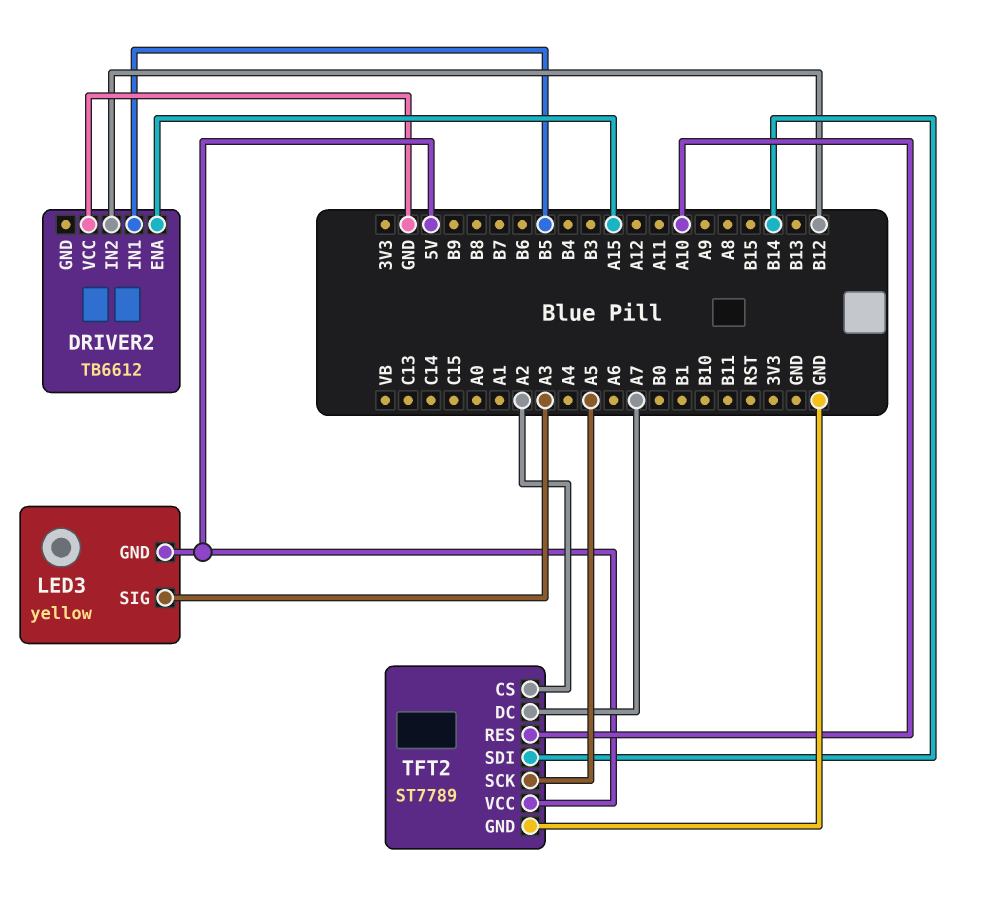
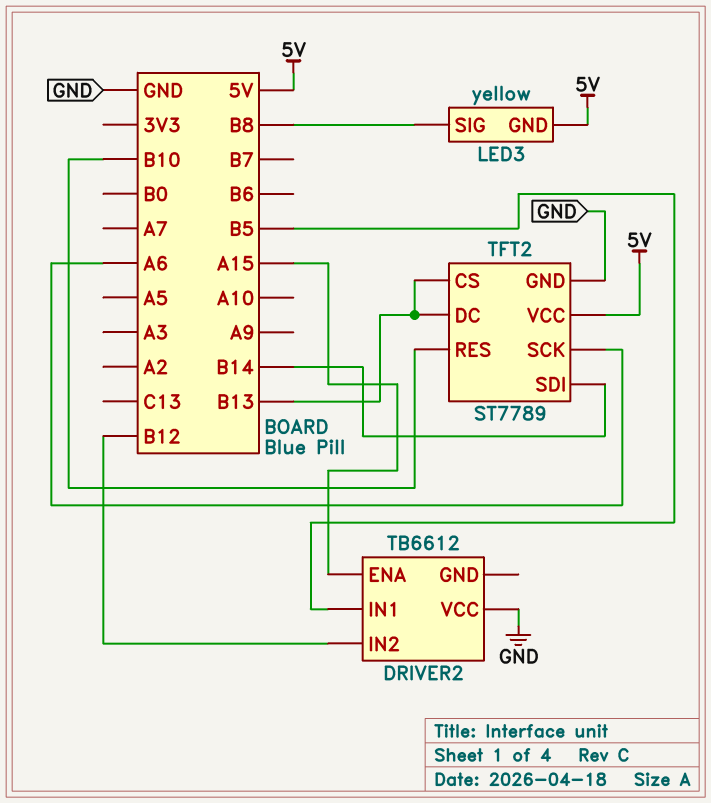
LED3 pin SIG: A3 -> B8
TFT2 pin CS: A2 -> B13
TFT2 pin DC: A7 -> B13
TFT2 pin RES: A10 -> B10
TFT2 pin SCK: A5 -> A6

